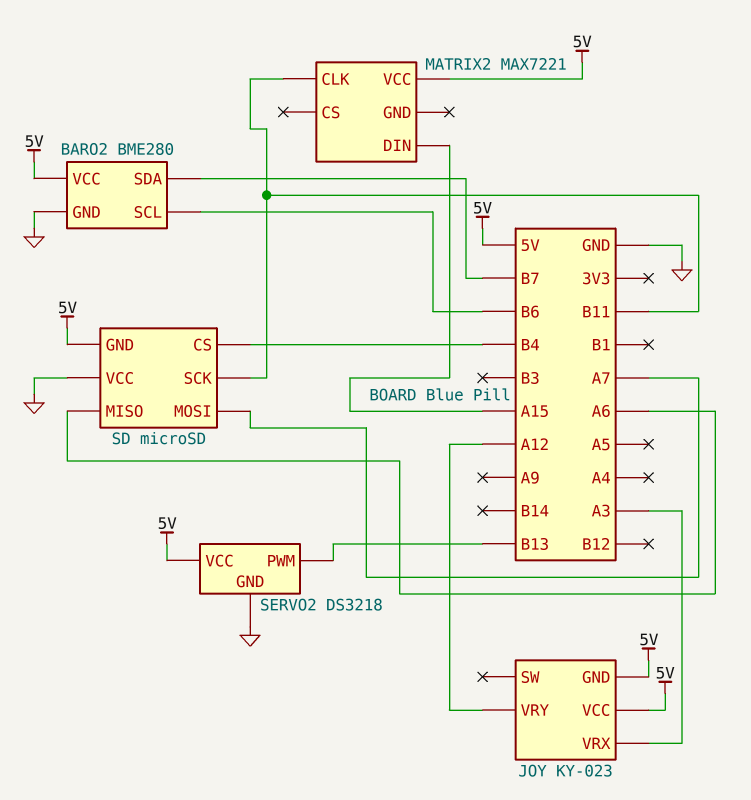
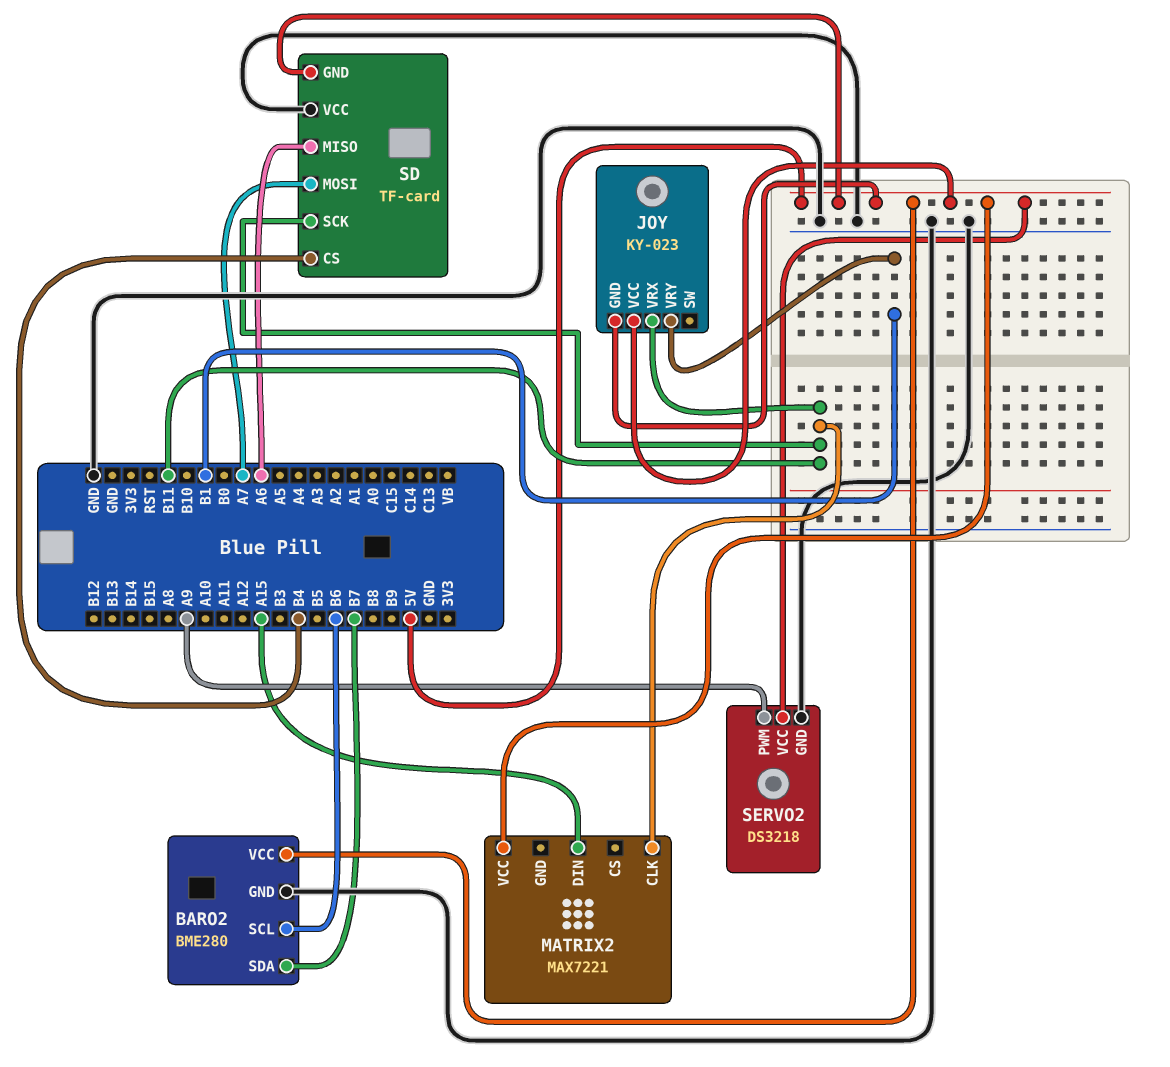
JOY pin VRX: A3 -> B11
JOY pin VRY: A12 -> B1
SD: microSD -> TF-card
SERVO2 pin PWM: B13 -> A9

